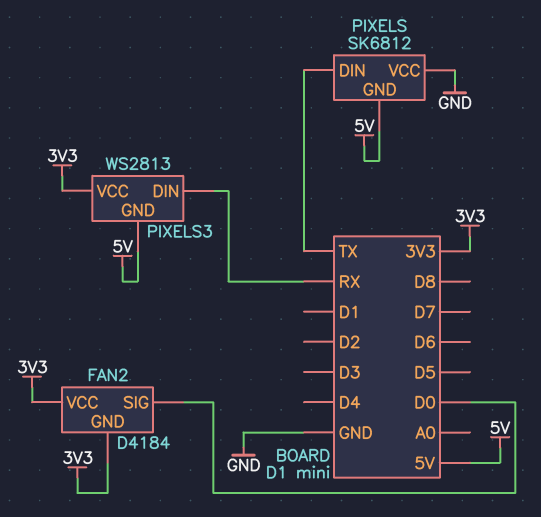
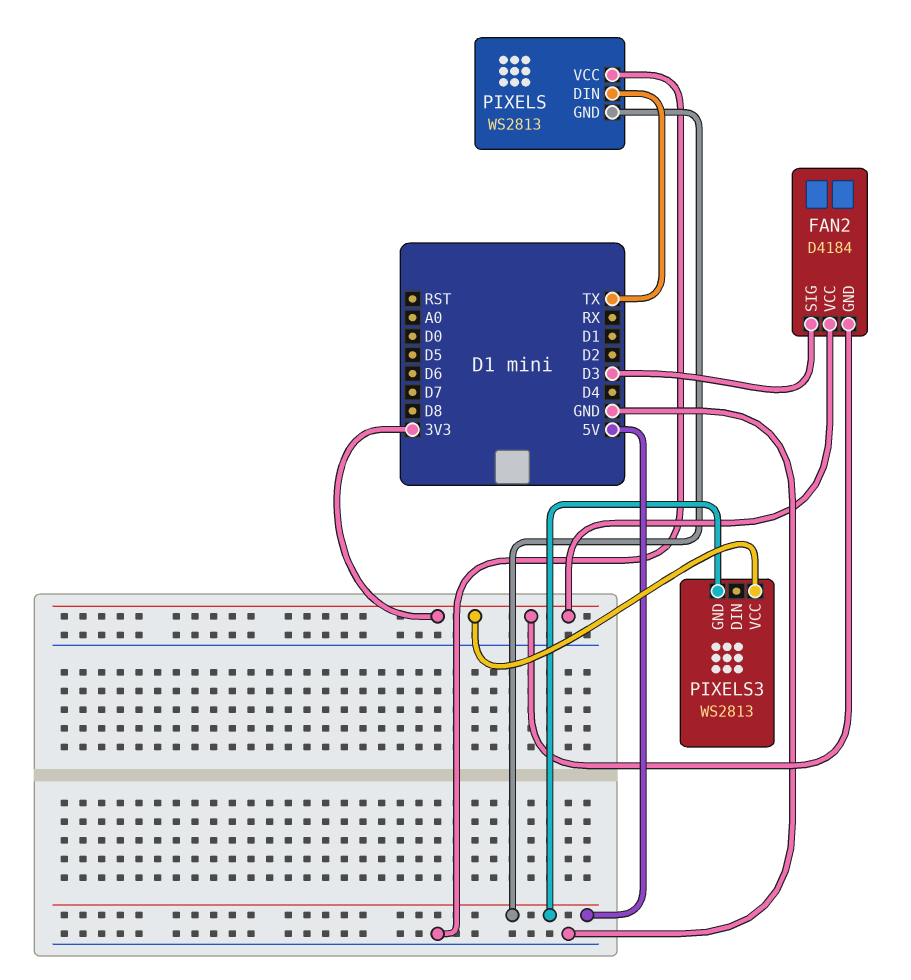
FAN2 pin SIG: D0 -> D3
PIXELS: SK6812 -> WS2813
PIXELS3 pin DIN: RX -> none

